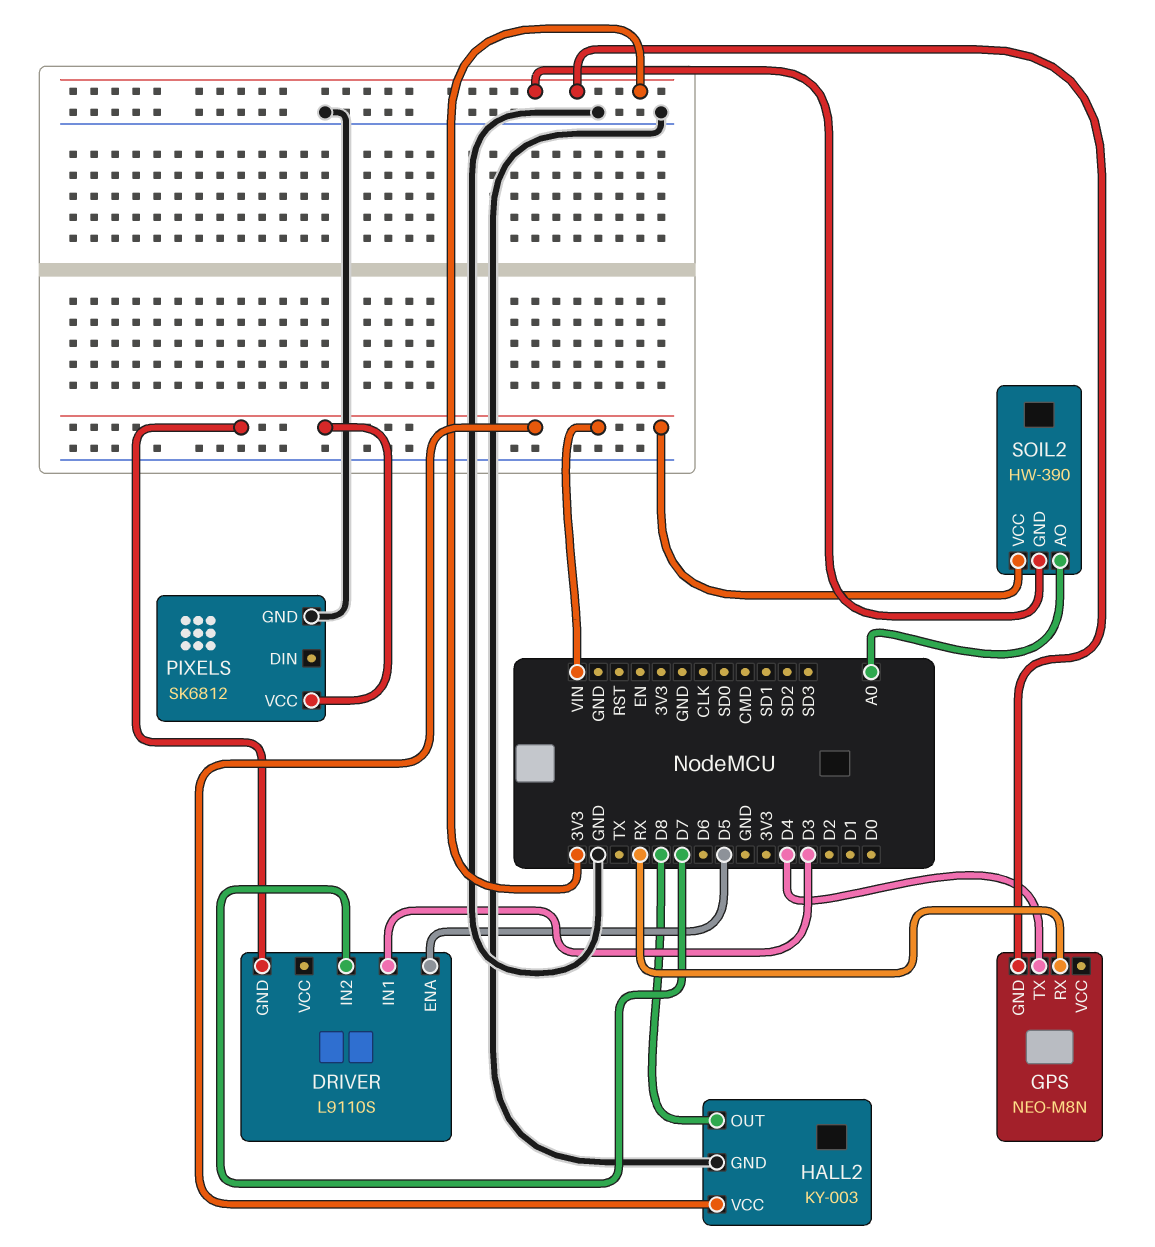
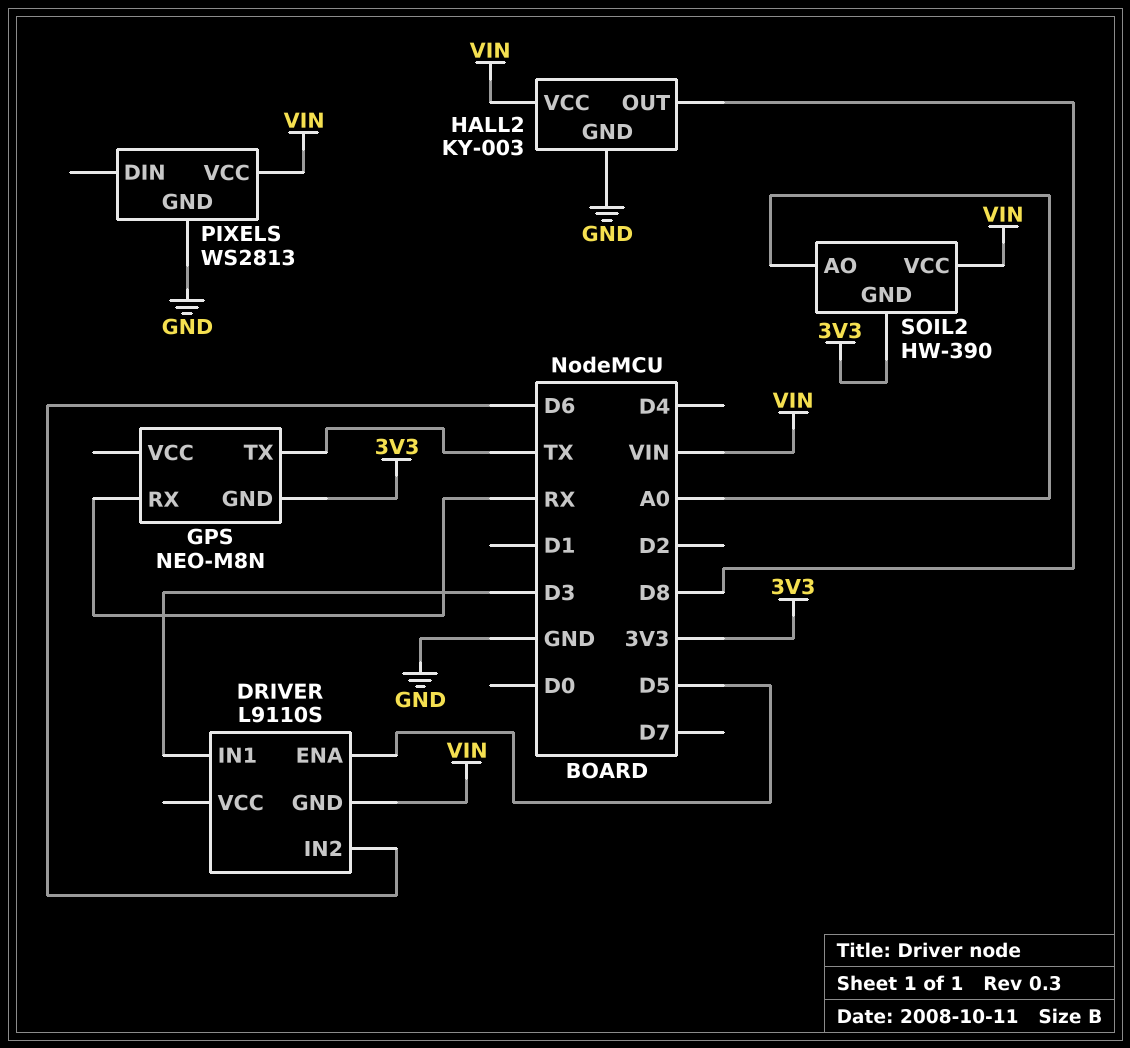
DRIVER pin IN2: D7 -> D6
GPS pin TX: D4 -> TX
PIXELS: SK6812 -> WS2813

